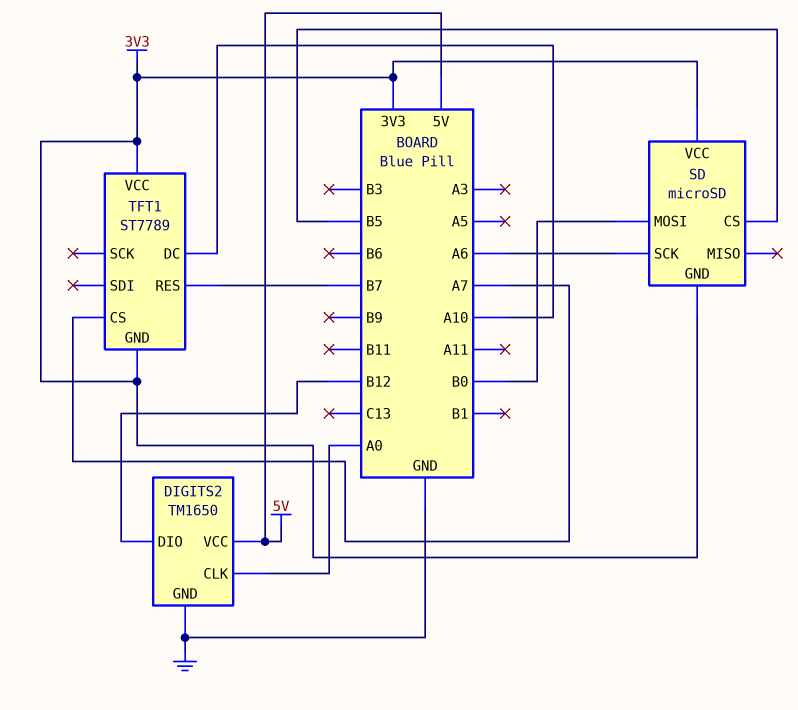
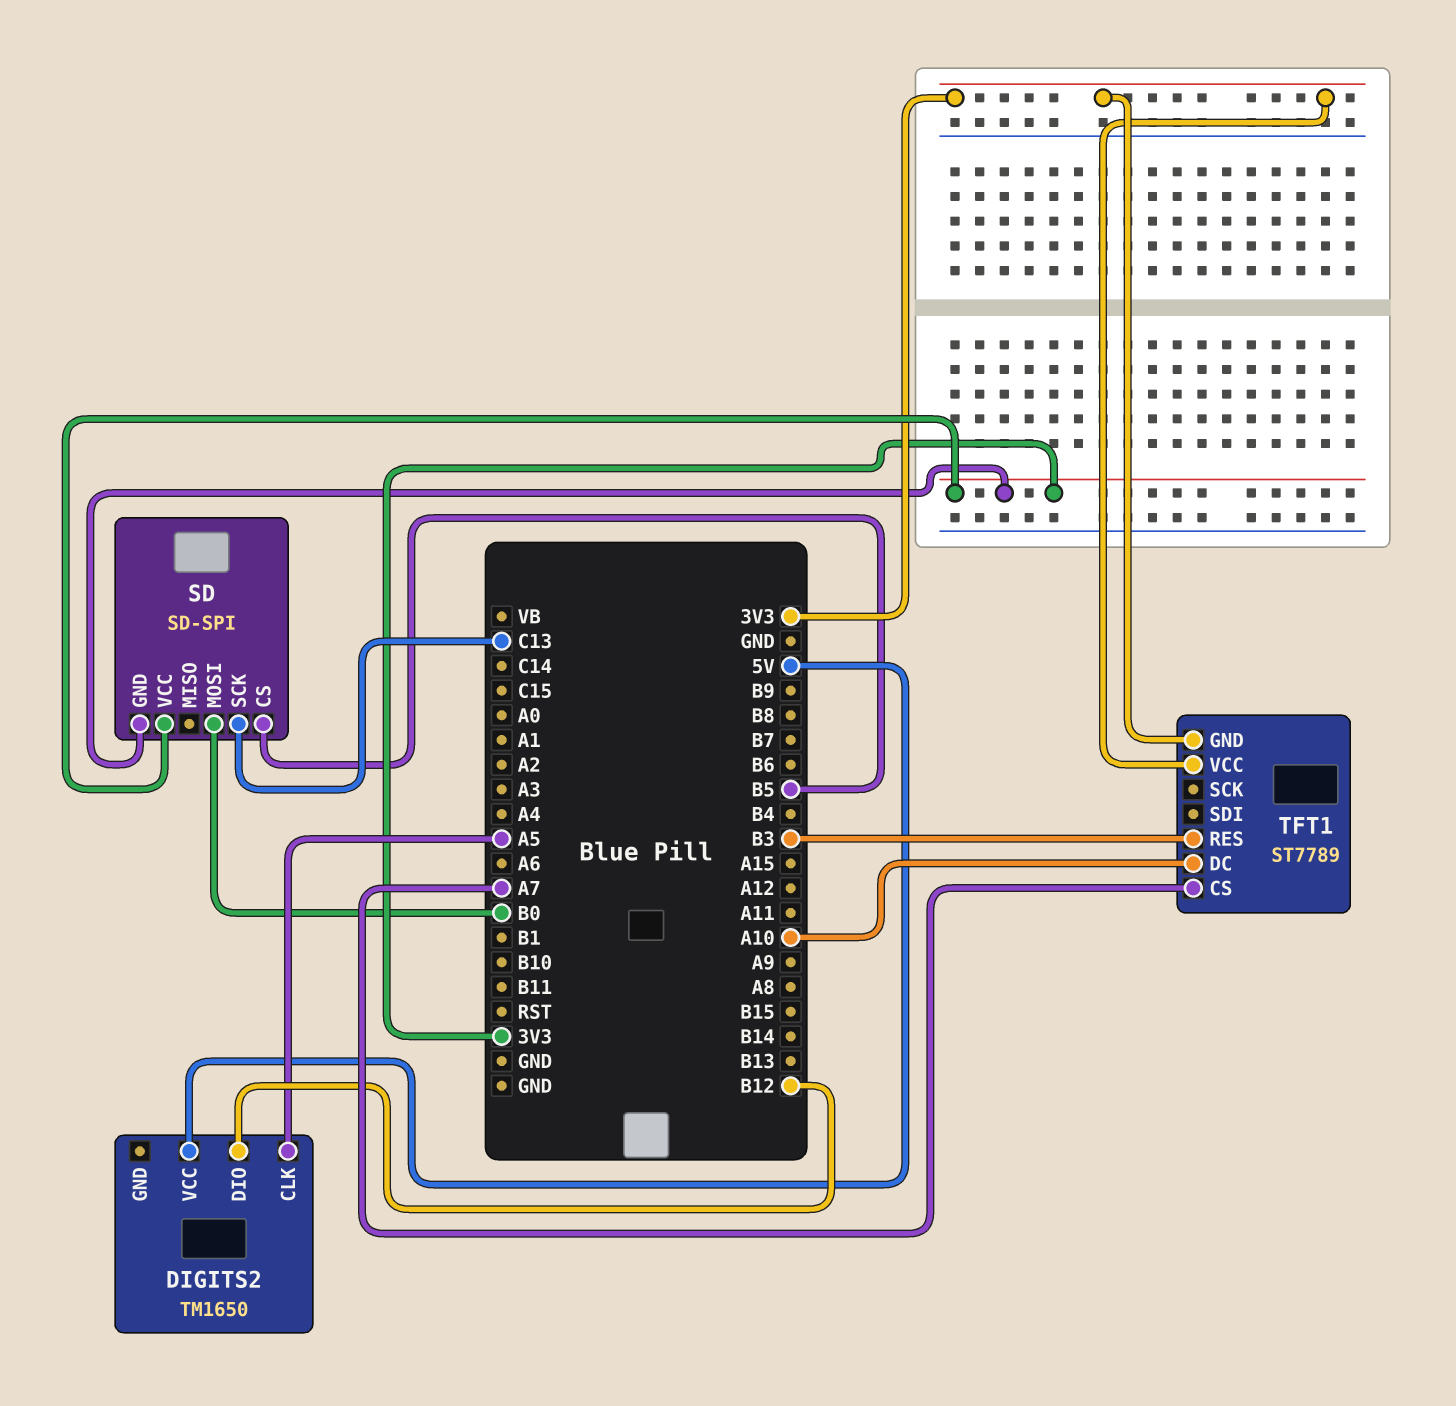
DIGITS2 pin CLK: A0 -> A5
DIGITS2 pin GND: GND -> none
SD: microSD -> SD-SPI
SD pin SCK: A6 -> C13
TFT1 pin RES: B7 -> B3

